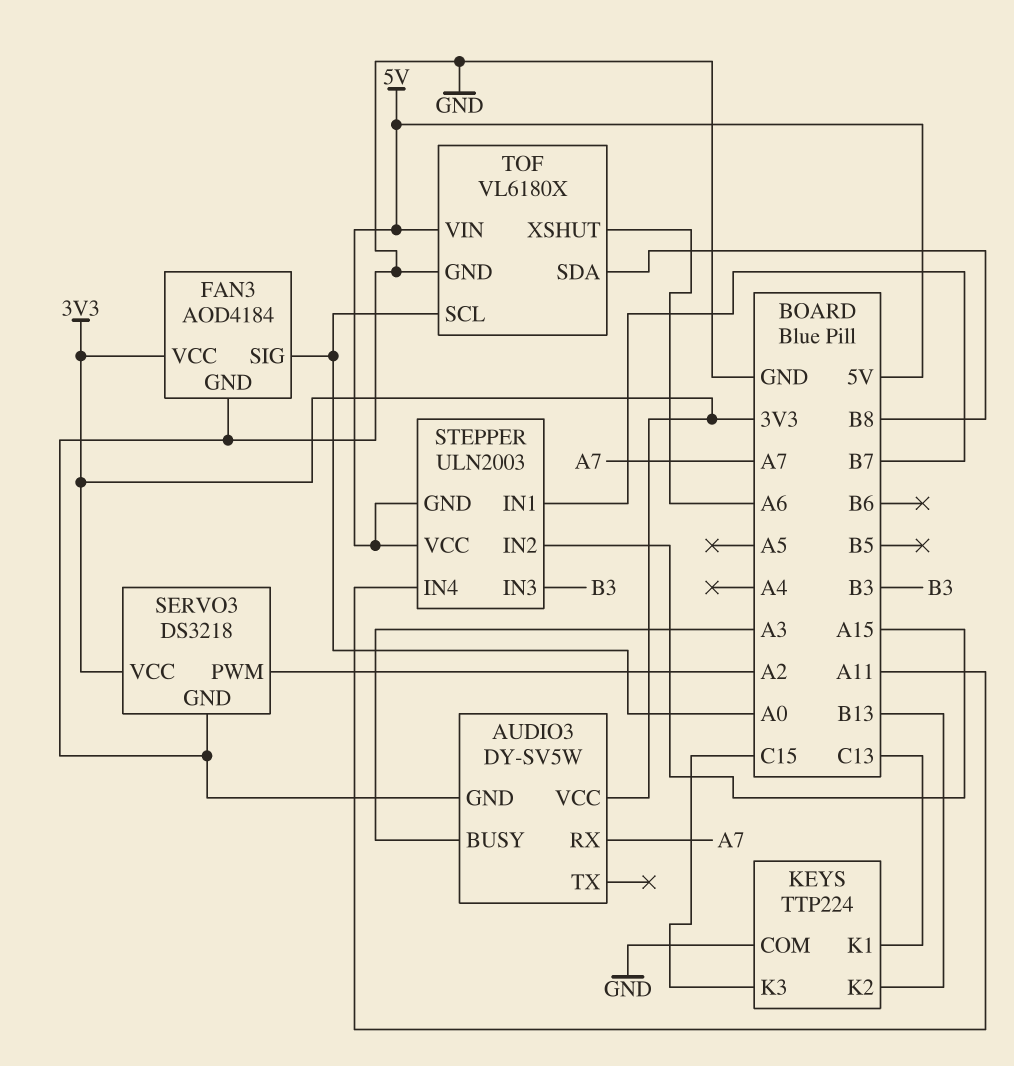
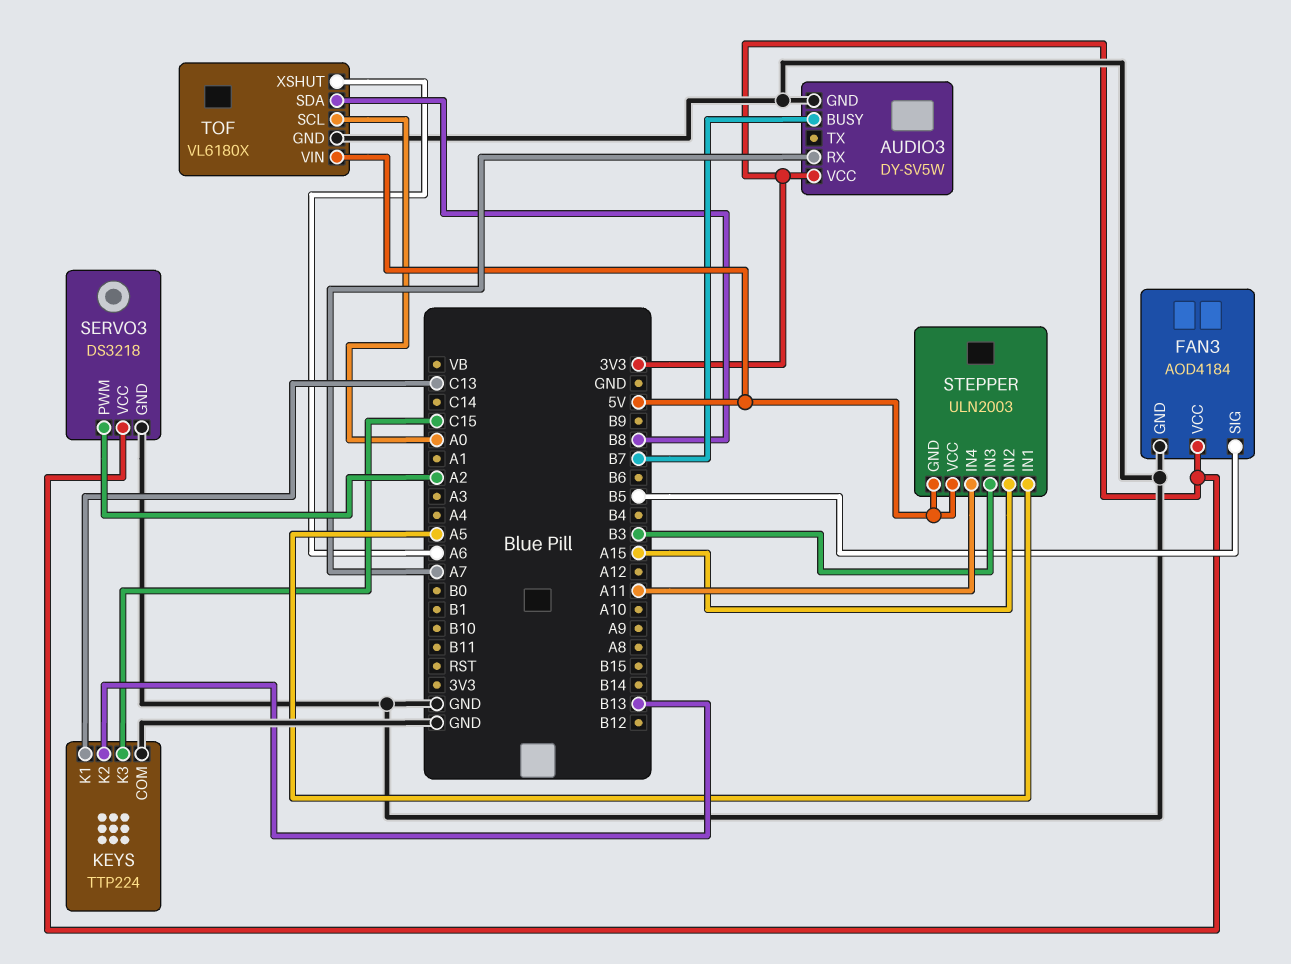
AUDIO3 pin BUSY: A3 -> B7
FAN3 pin SIG: A0 -> B5
STEPPER pin IN1: B7 -> A5

